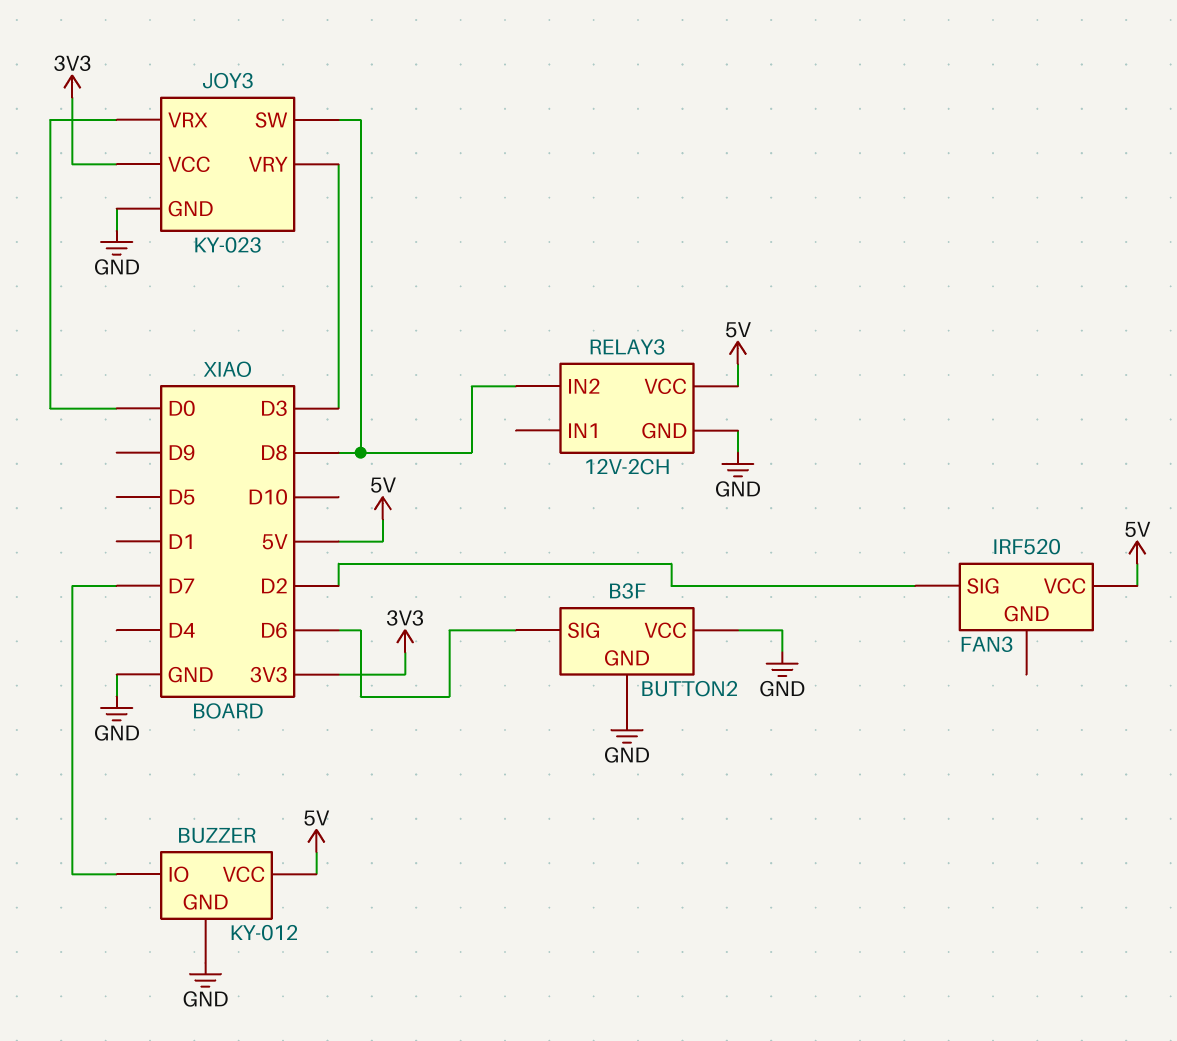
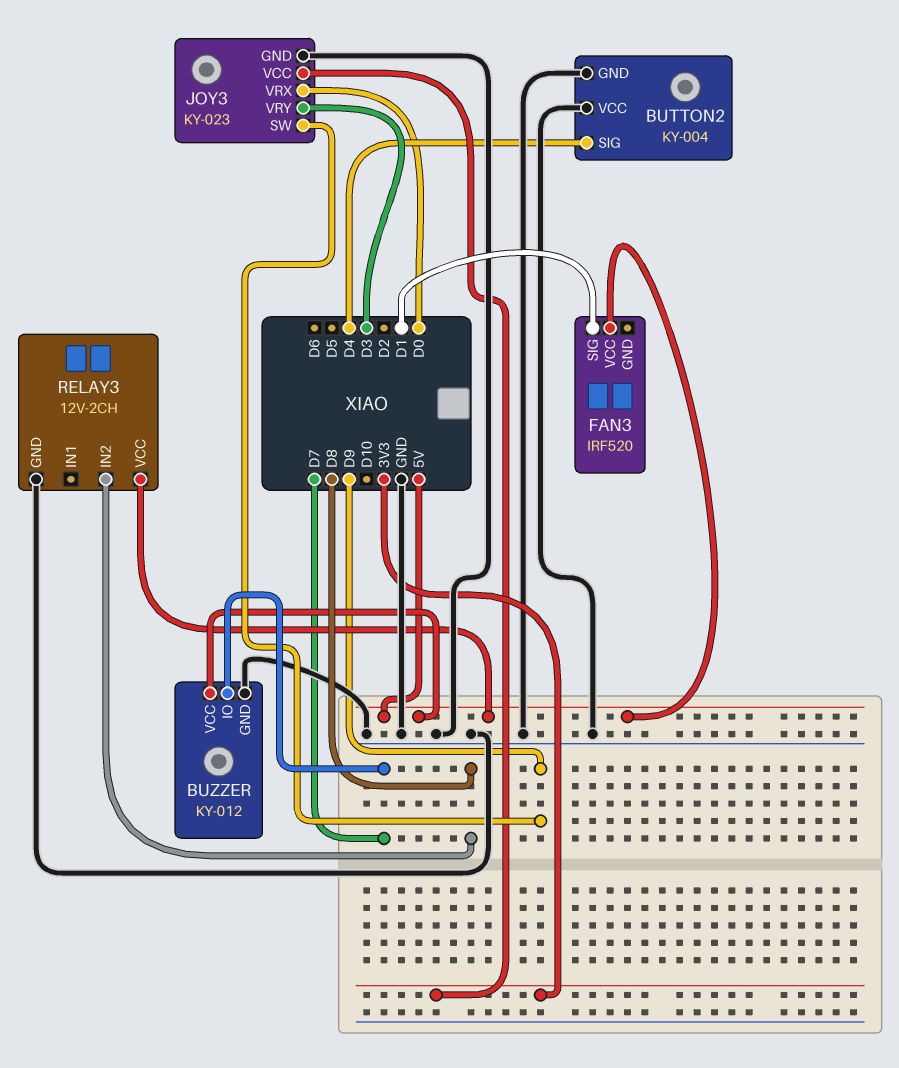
BUTTON2: B3F -> KY-004
BUTTON2 pin SIG: D6 -> D4
FAN3 pin SIG: D2 -> D1
JOY3 pin SW: D8 -> D9

